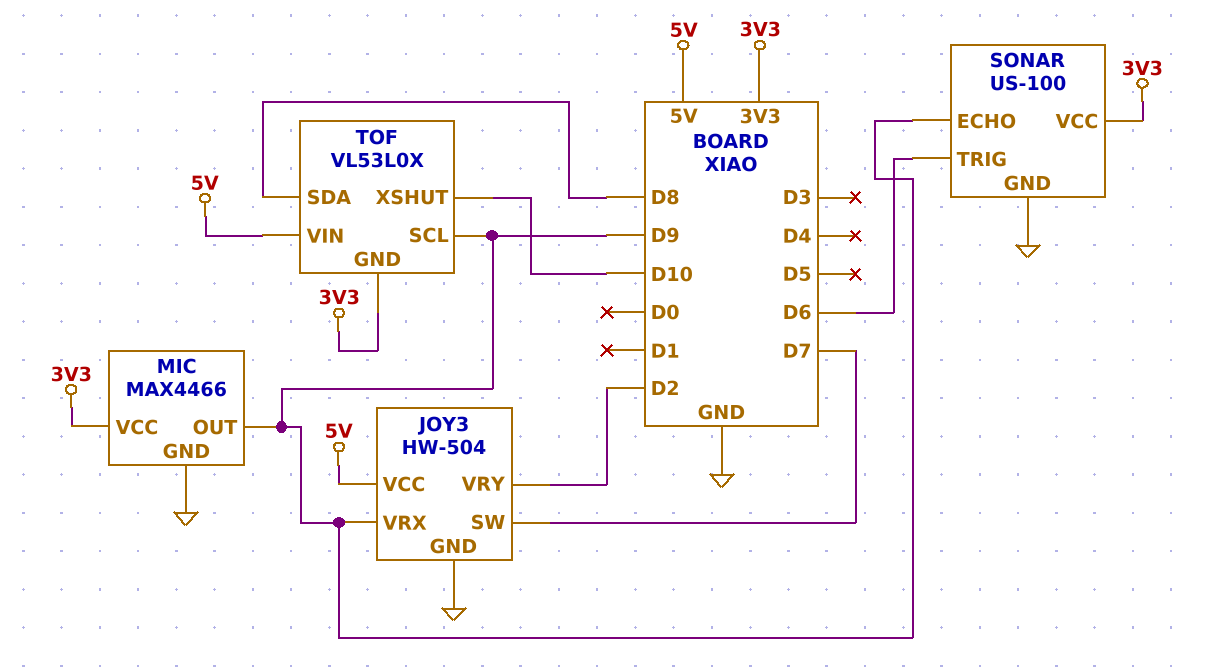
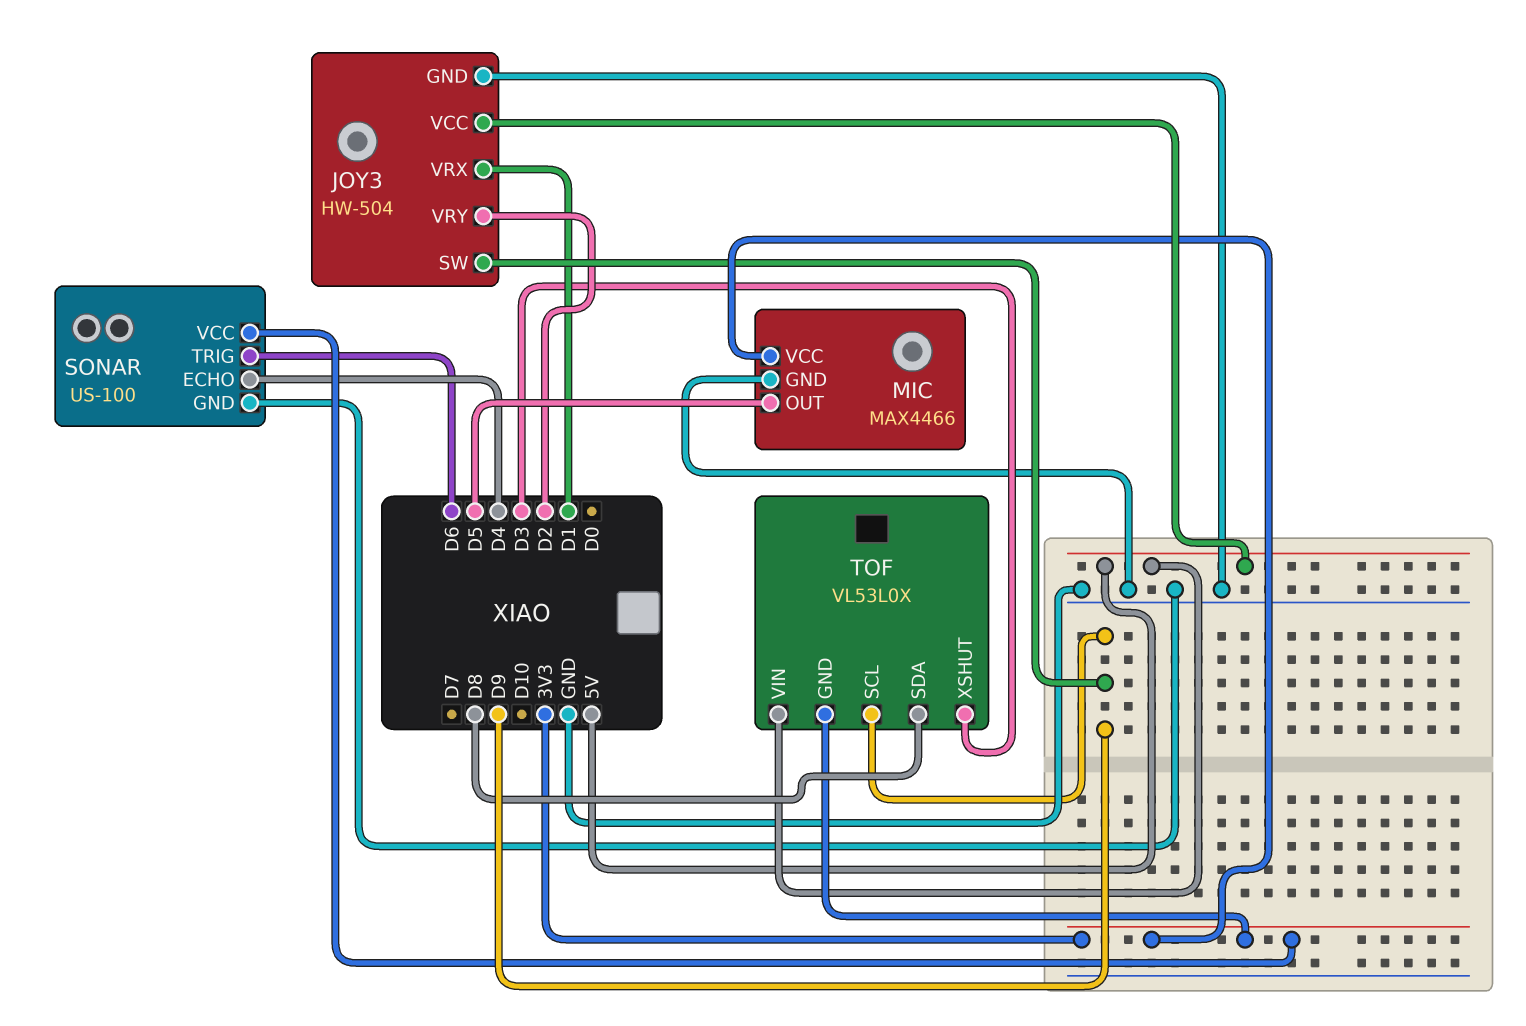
JOY3 pin SW: D7 -> D9
JOY3 pin VRX: D9 -> D1
MIC pin OUT: D9 -> D5
SONAR pin ECHO: D9 -> D4
TOF pin XSHUT: D10 -> D3

